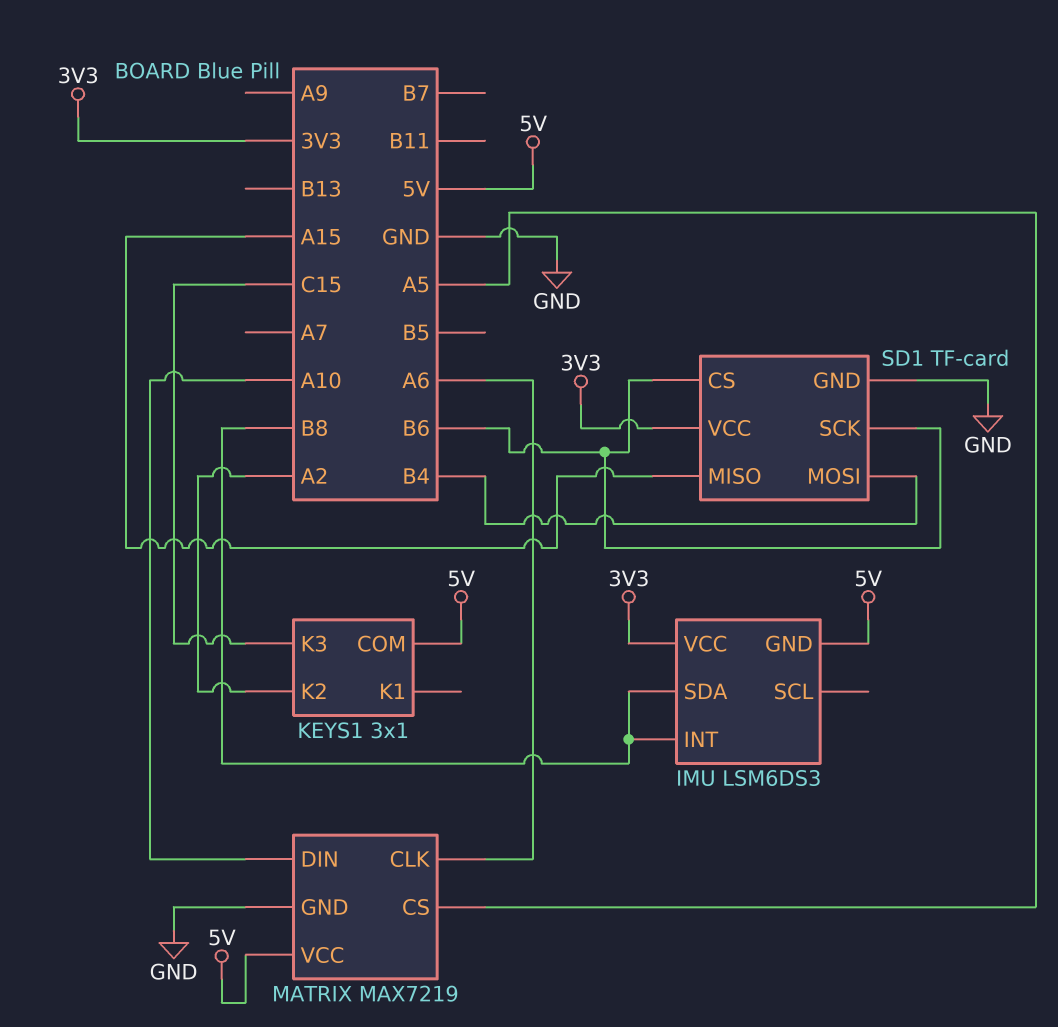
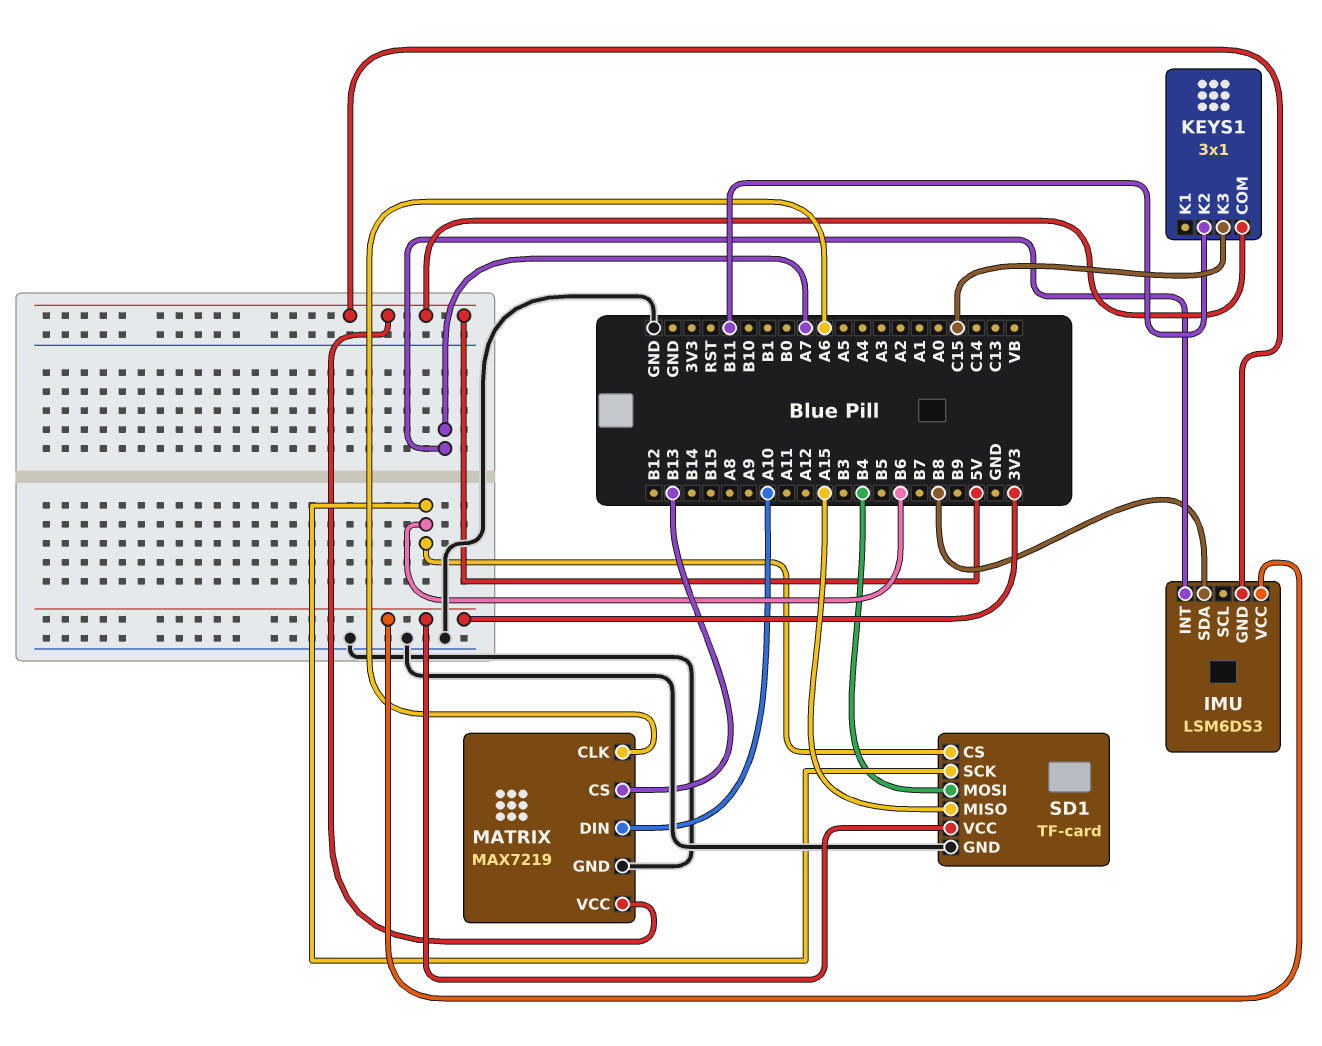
IMU pin INT: B8 -> A7
KEYS1 pin K2: A2 -> B11
MATRIX pin CS: A5 -> B13

